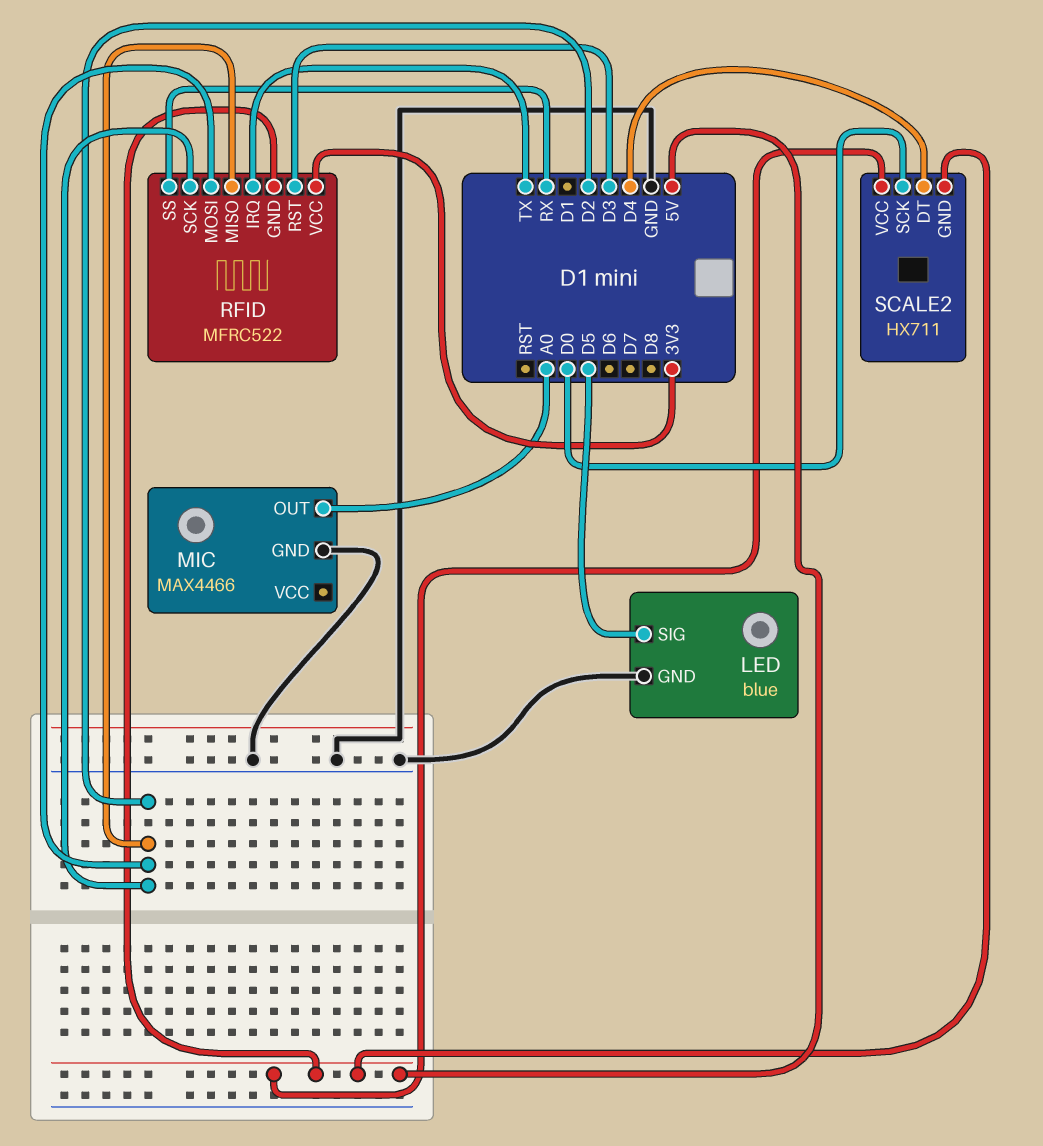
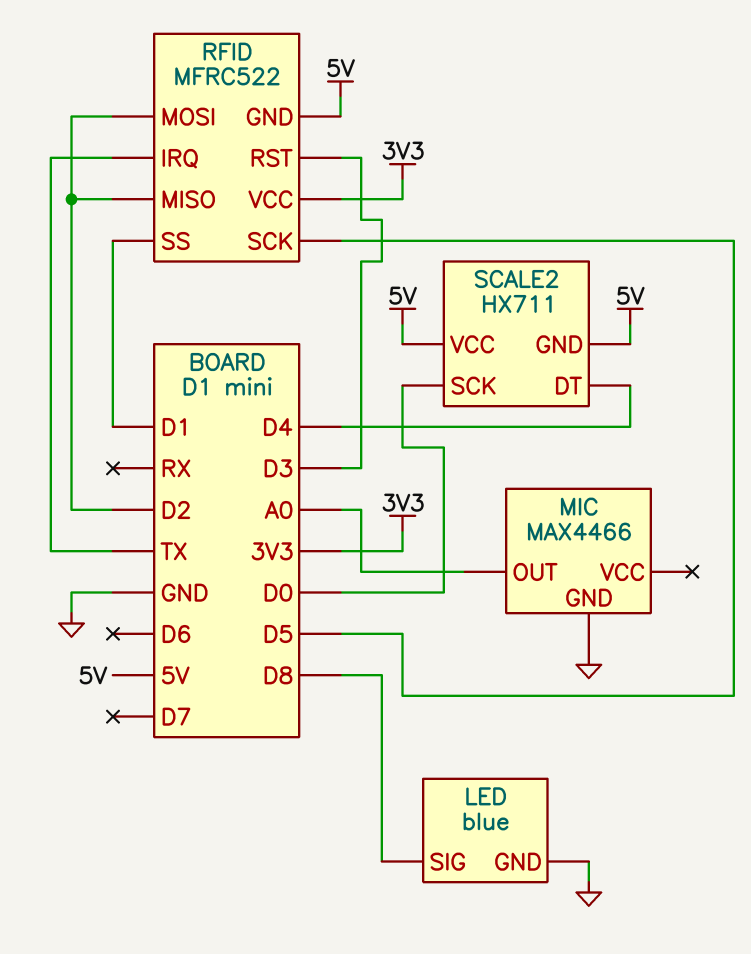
LED pin SIG: D5 -> D8
RFID pin SCK: D2 -> D5
RFID pin SS: RX -> D1

